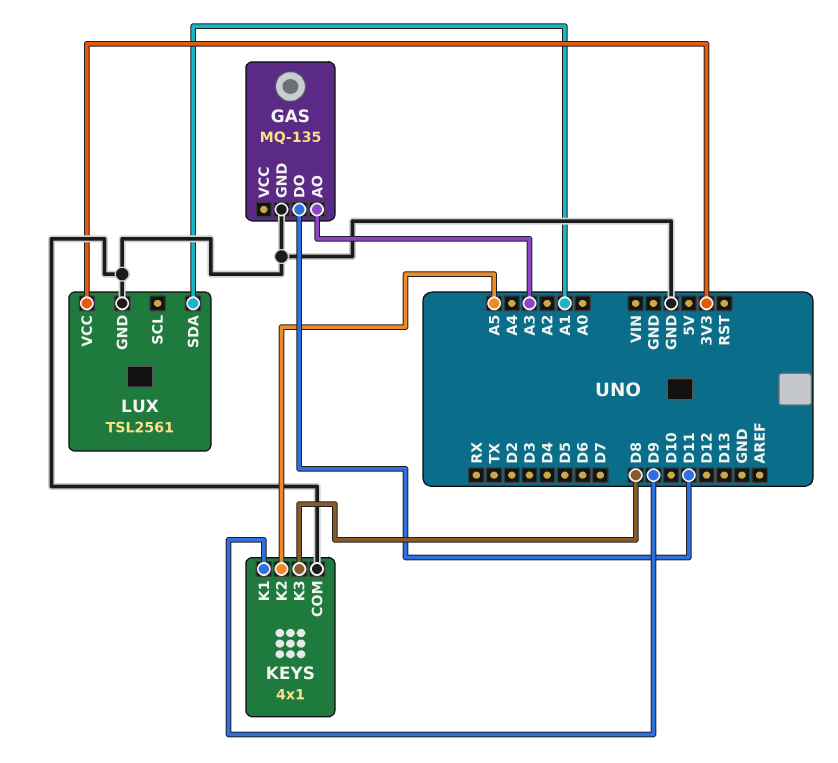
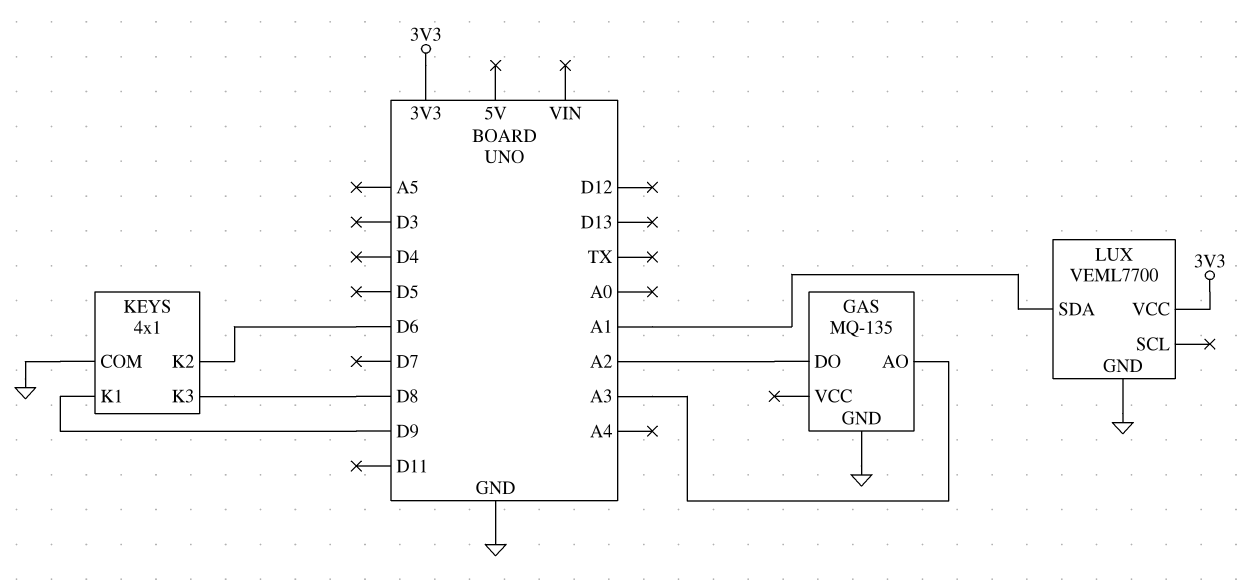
GAS pin DO: D11 -> A2
KEYS pin K2: A5 -> D6
LUX: TSL2561 -> VEML7700

